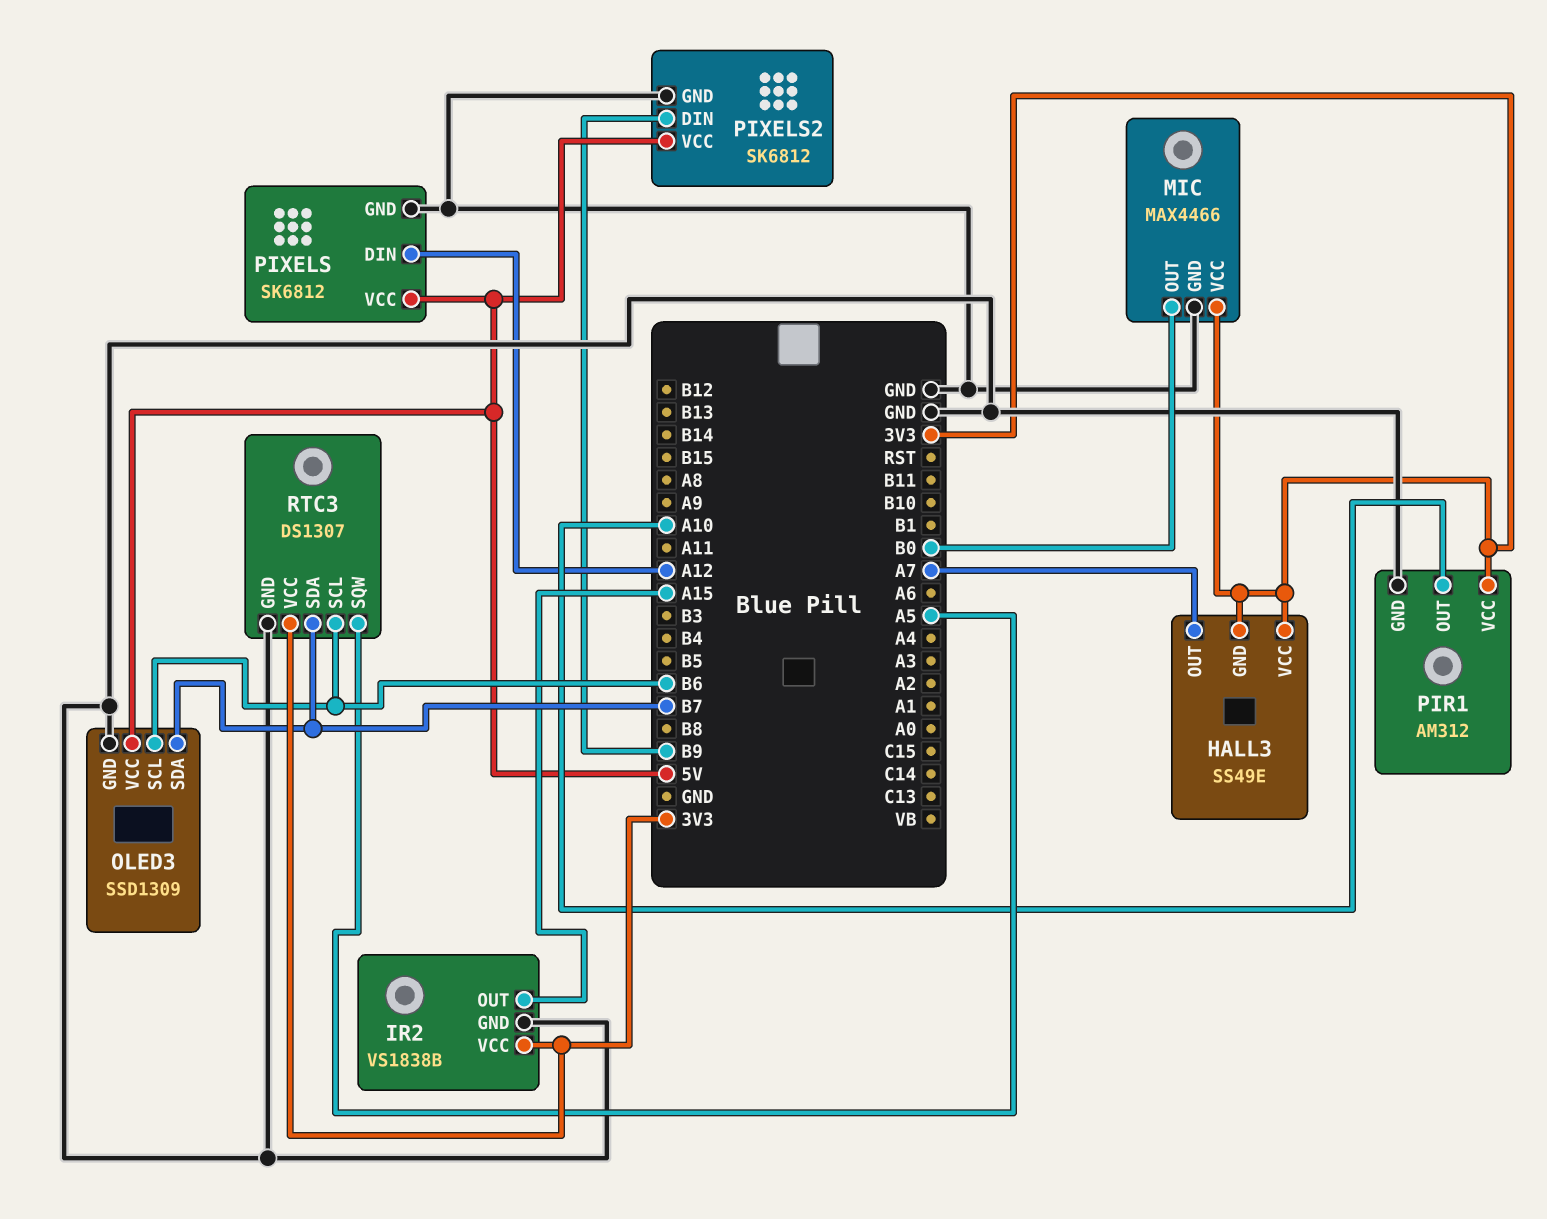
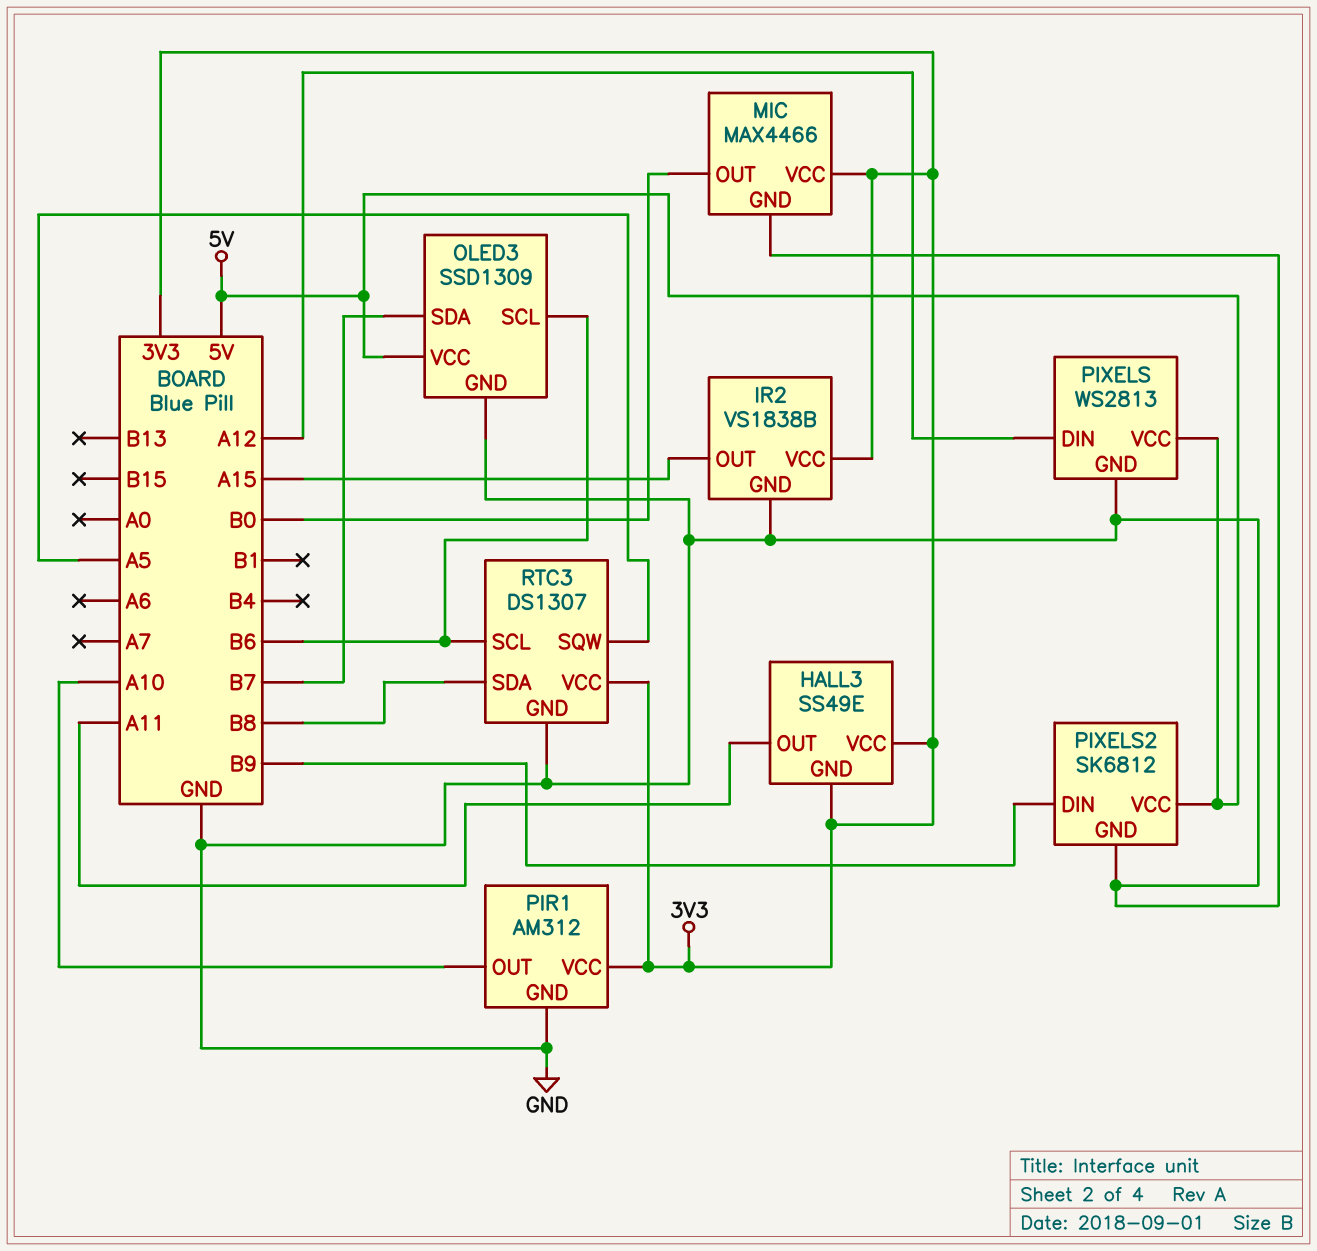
HALL3 pin OUT: A7 -> A11
PIXELS: SK6812 -> WS2813
RTC3 pin SDA: B7 -> B8

